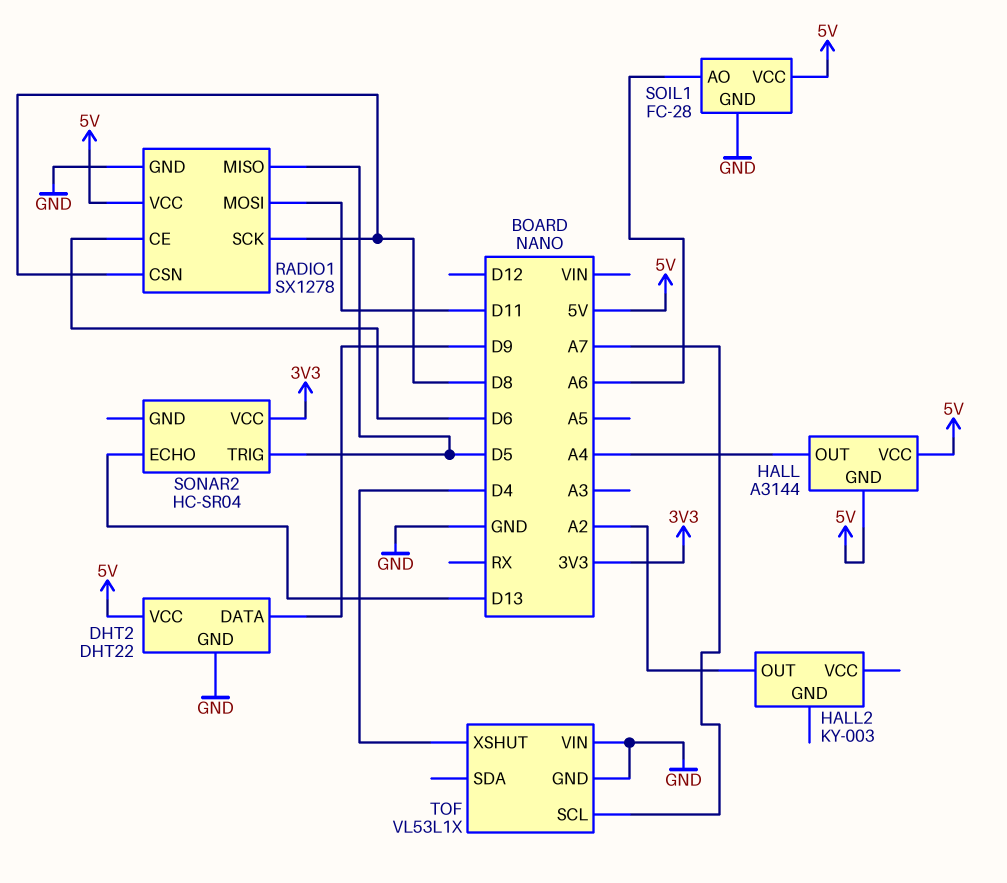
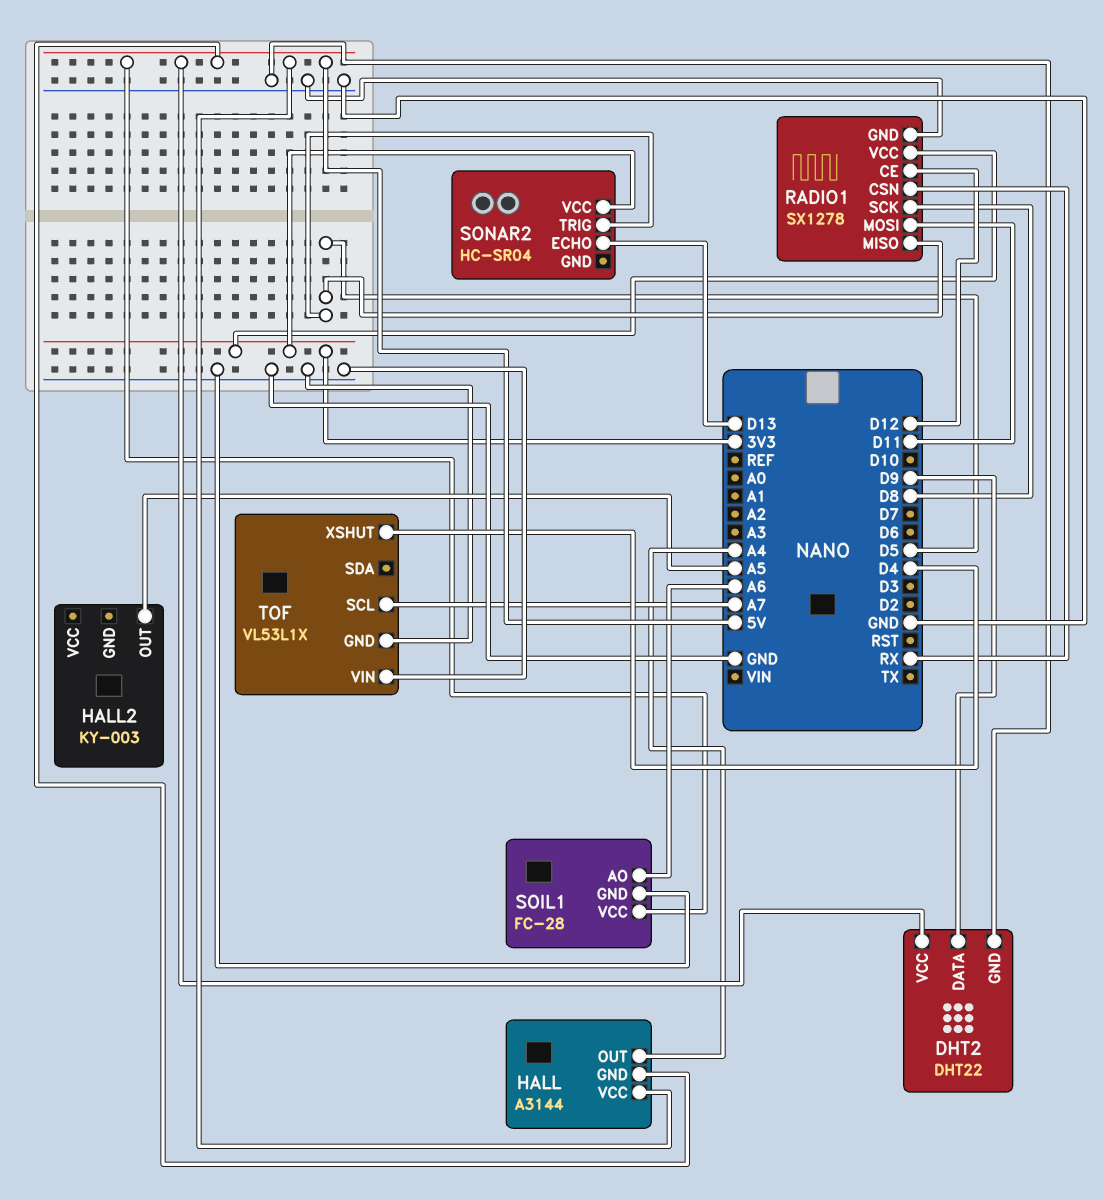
HALL2 pin OUT: A2 -> A5
RADIO1 pin CE: D6 -> D12
RADIO1 pin CSN: D8 -> RX
RADIO1 pin VCC: 5V -> 3V3

